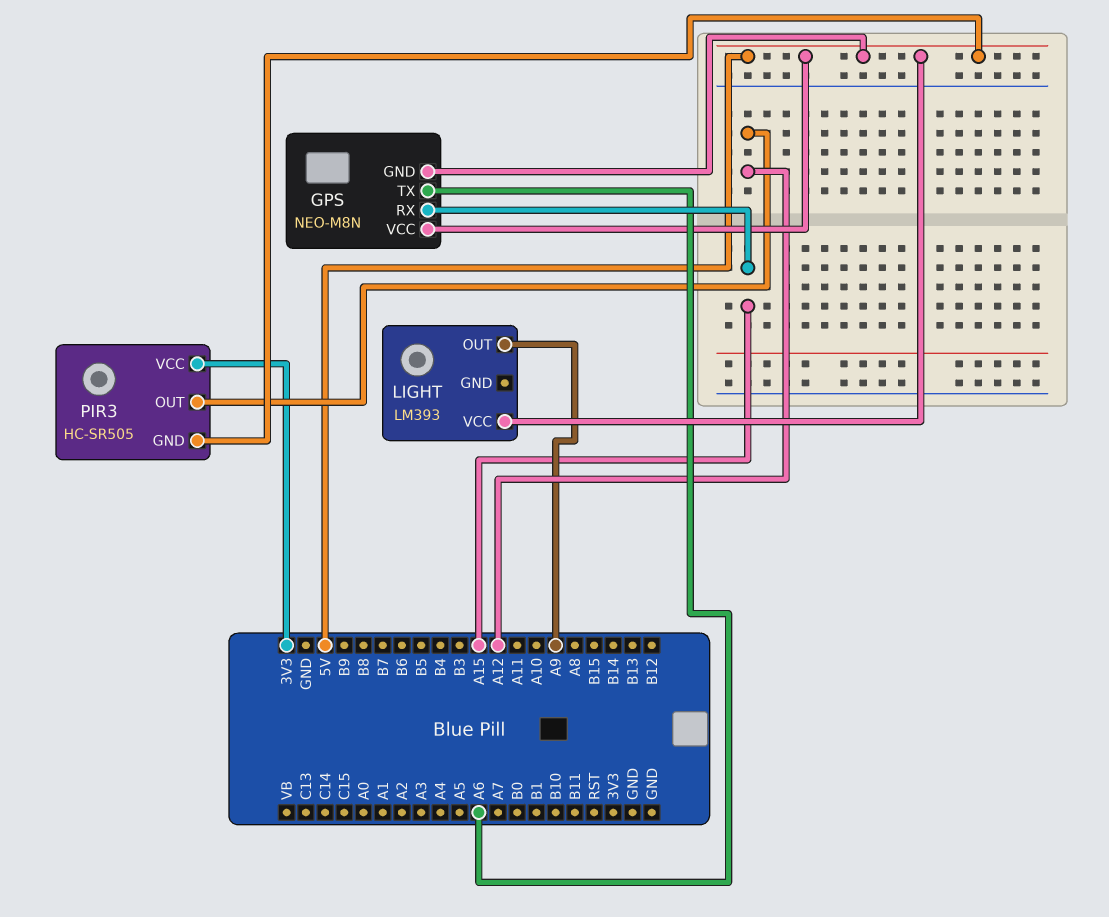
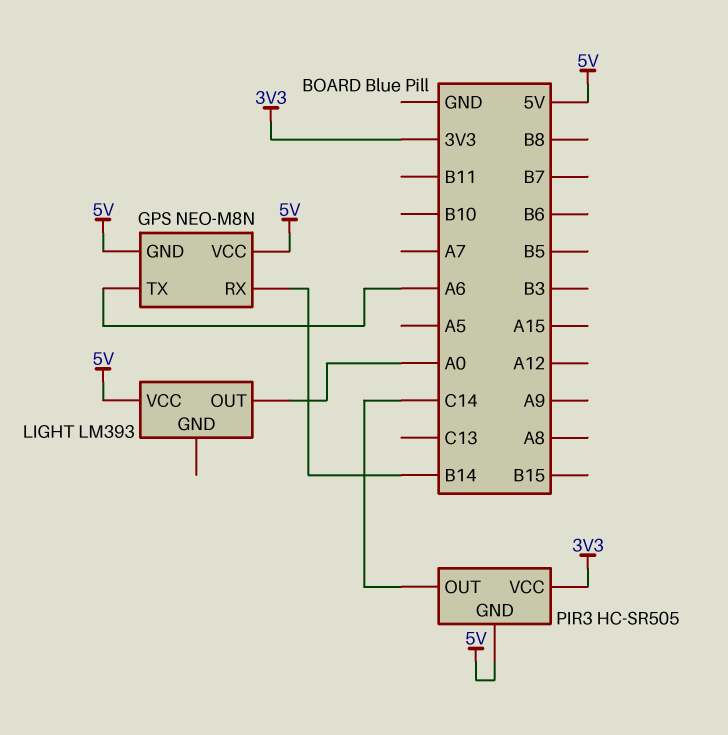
GPS pin RX: A15 -> B14
LIGHT pin OUT: A9 -> A0
PIR3 pin OUT: A12 -> C14

